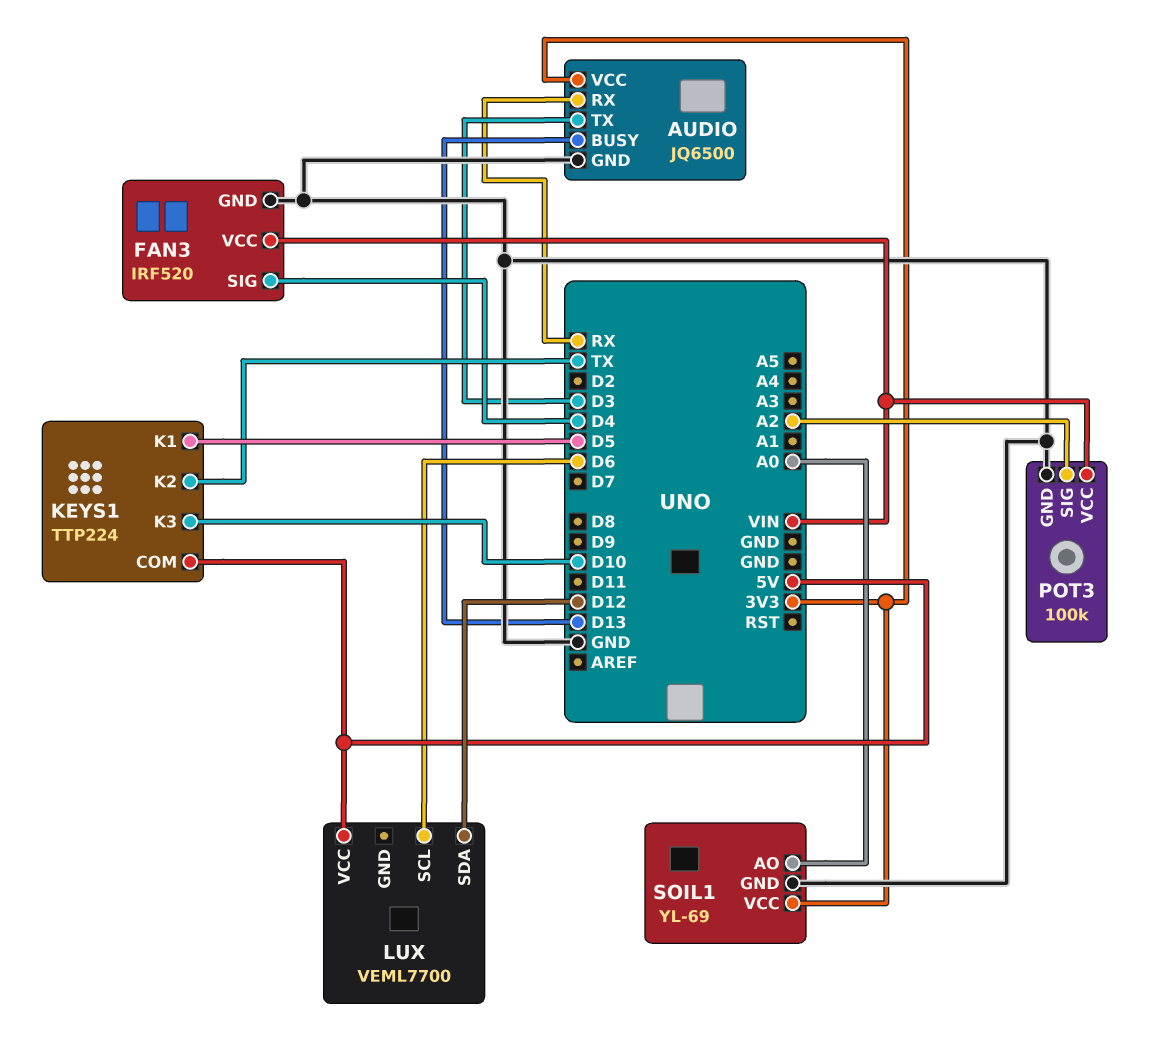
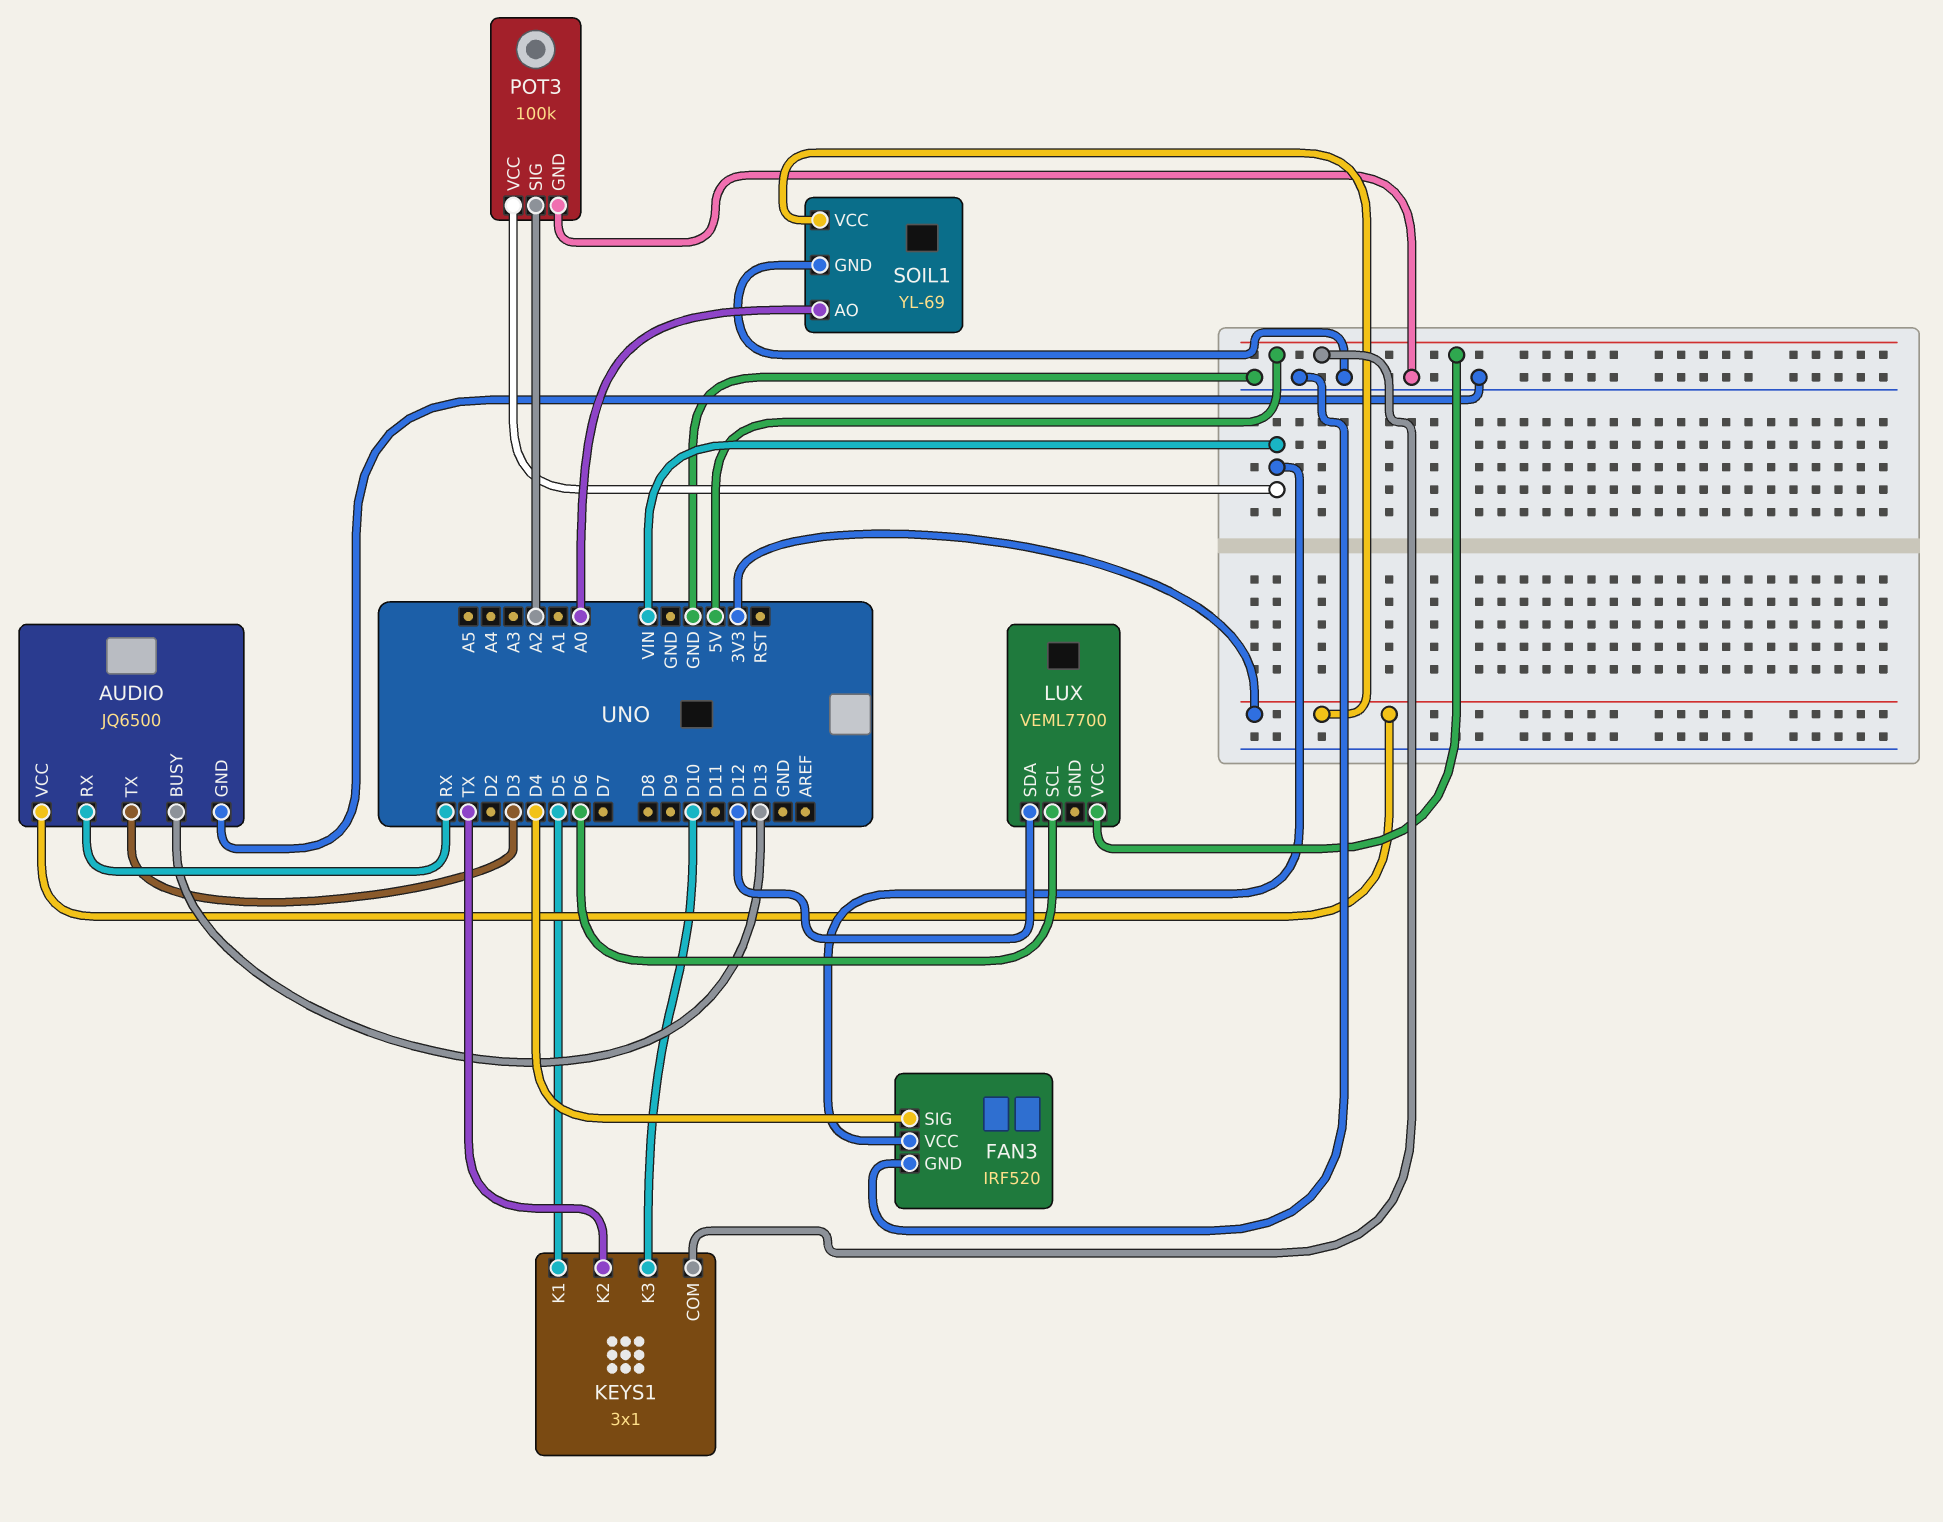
KEYS1: TTP224 -> 3x1

